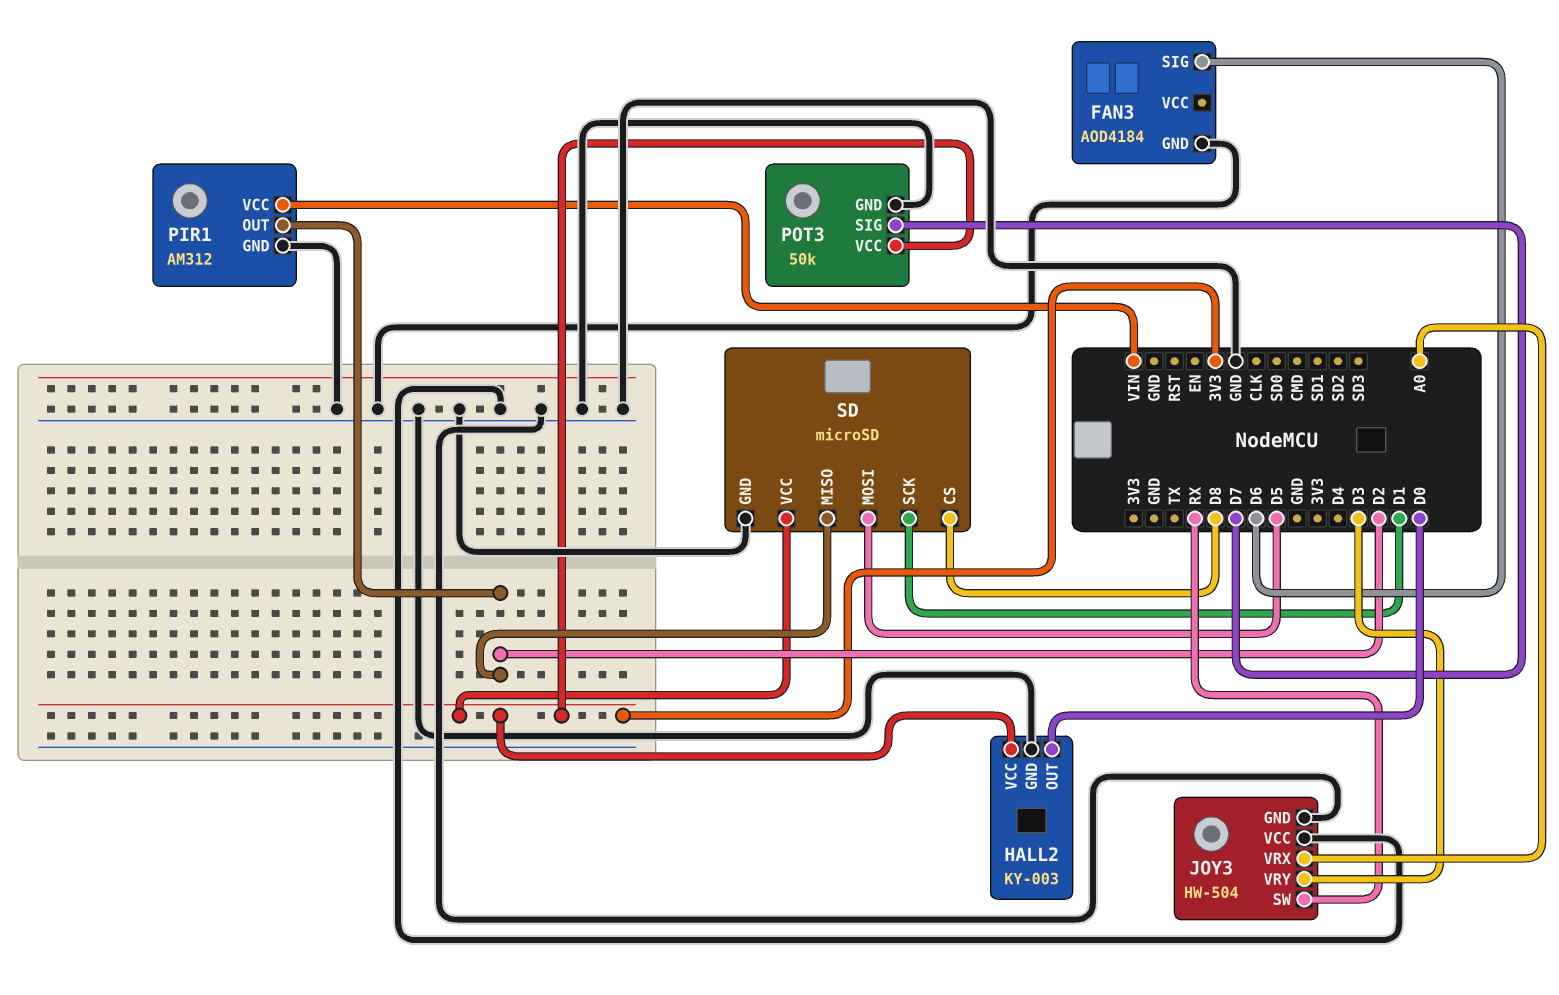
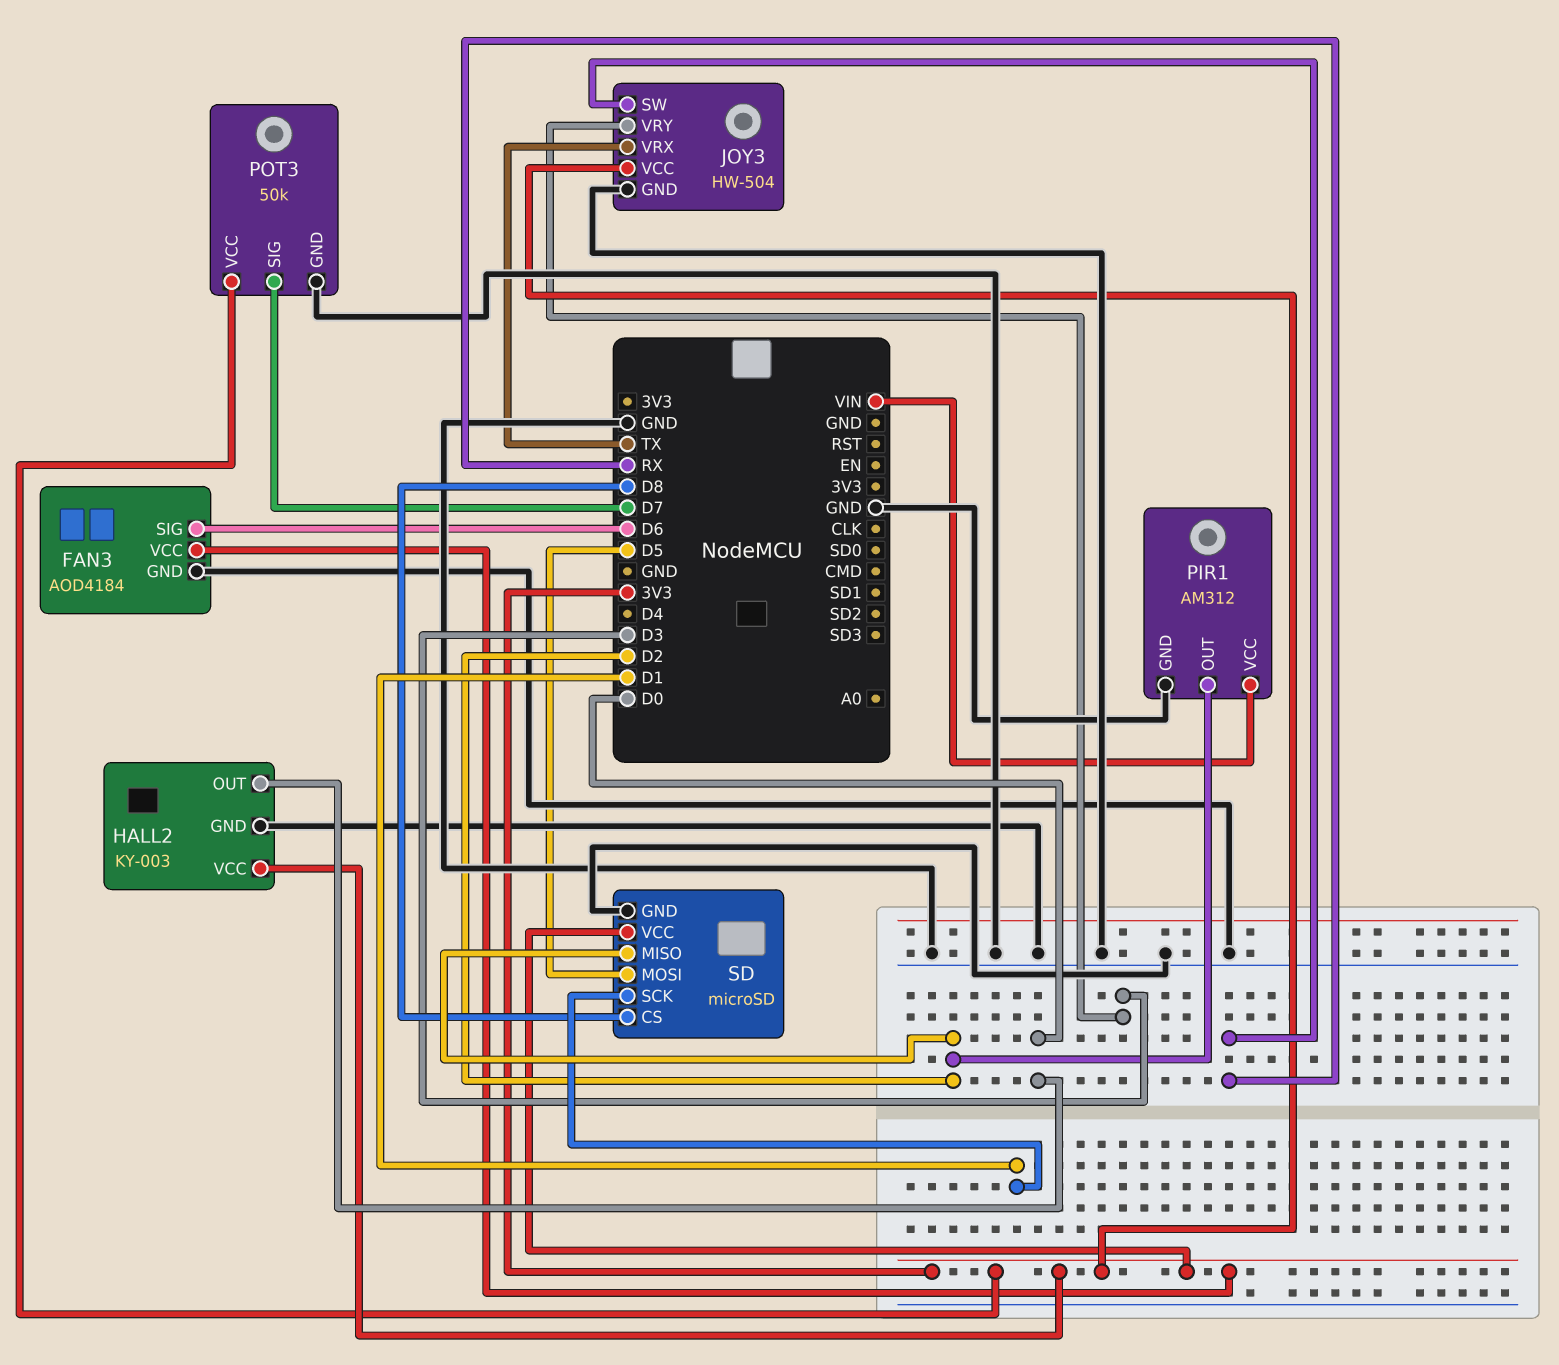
FAN3 pin VCC: none -> 3V3
JOY3 pin VCC: GND -> 3V3
JOY3 pin VRX: A0 -> TX

